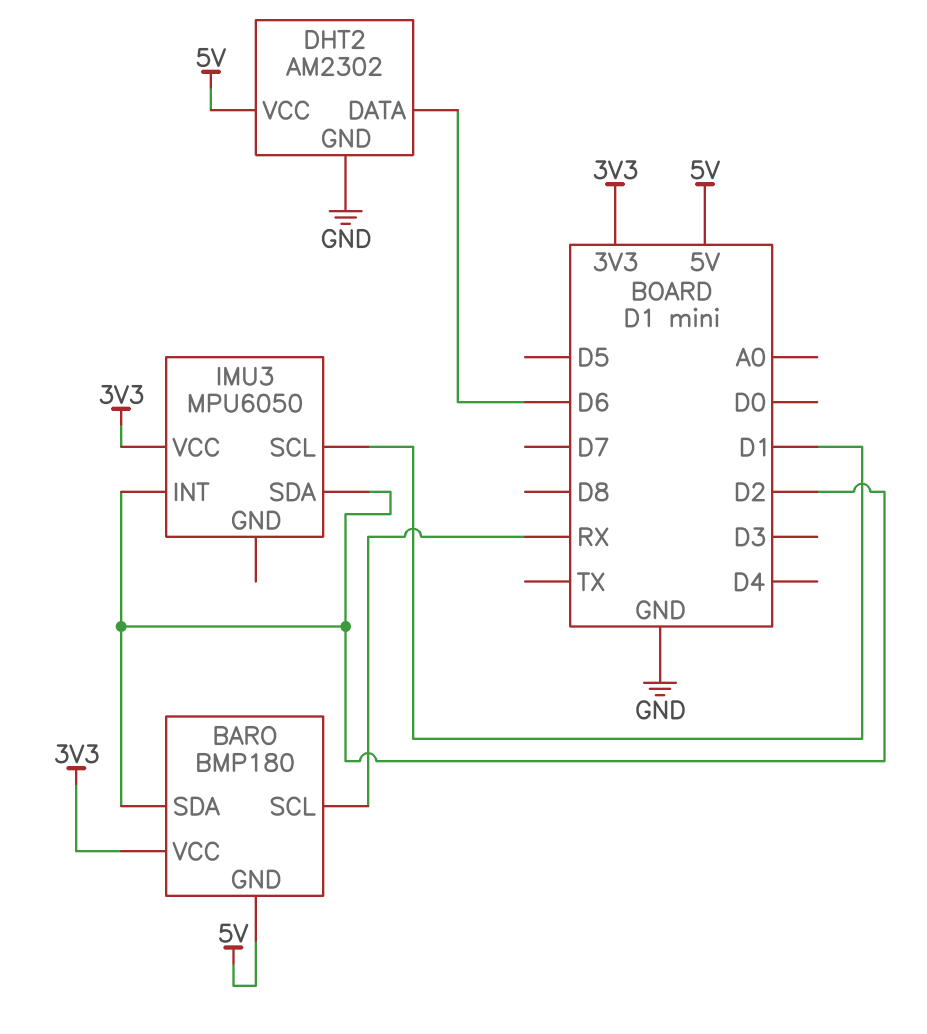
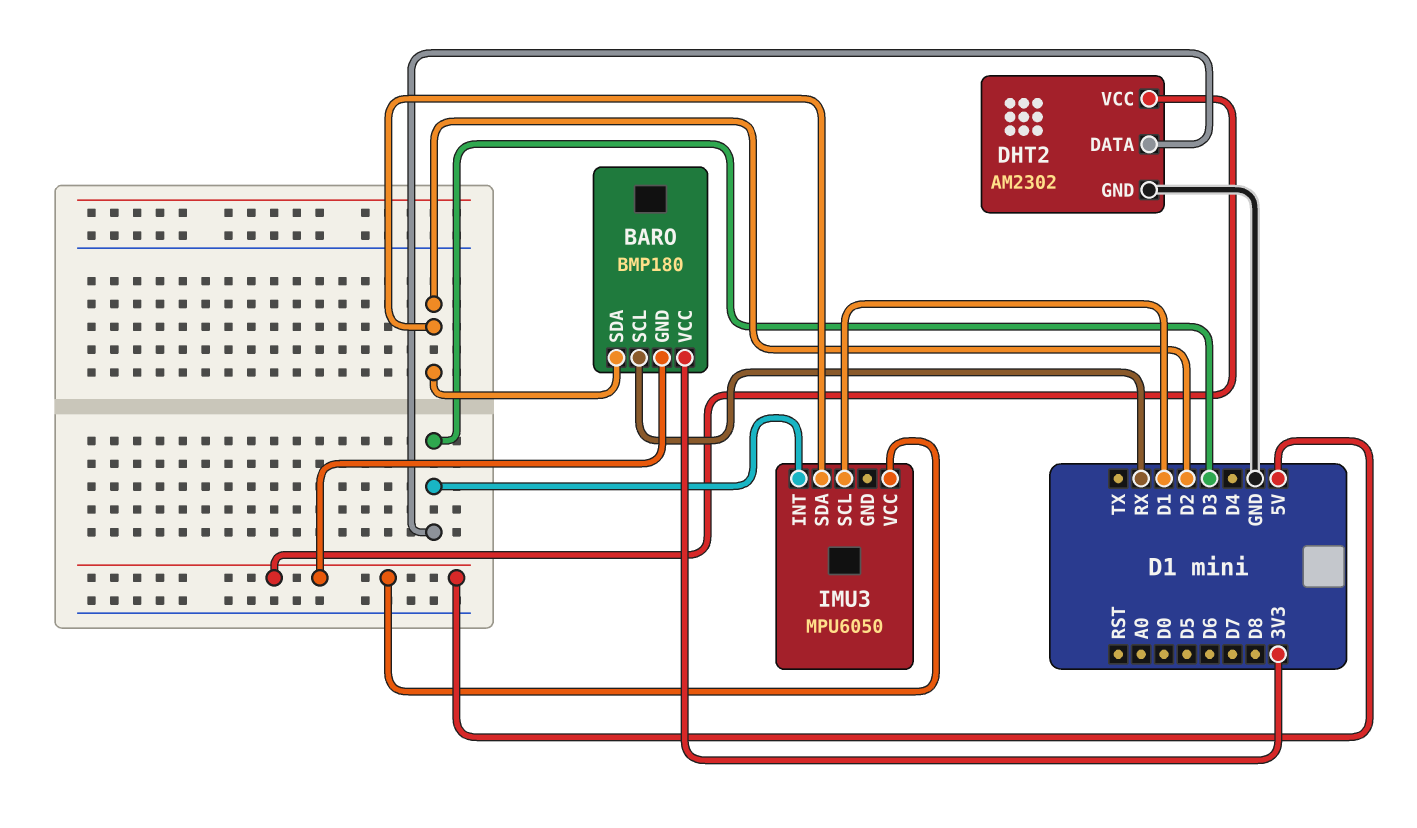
DHT2 pin DATA: D6 -> D3
IMU3 pin INT: D2 -> D3
IMU3 pin VCC: 3V3 -> 5V

